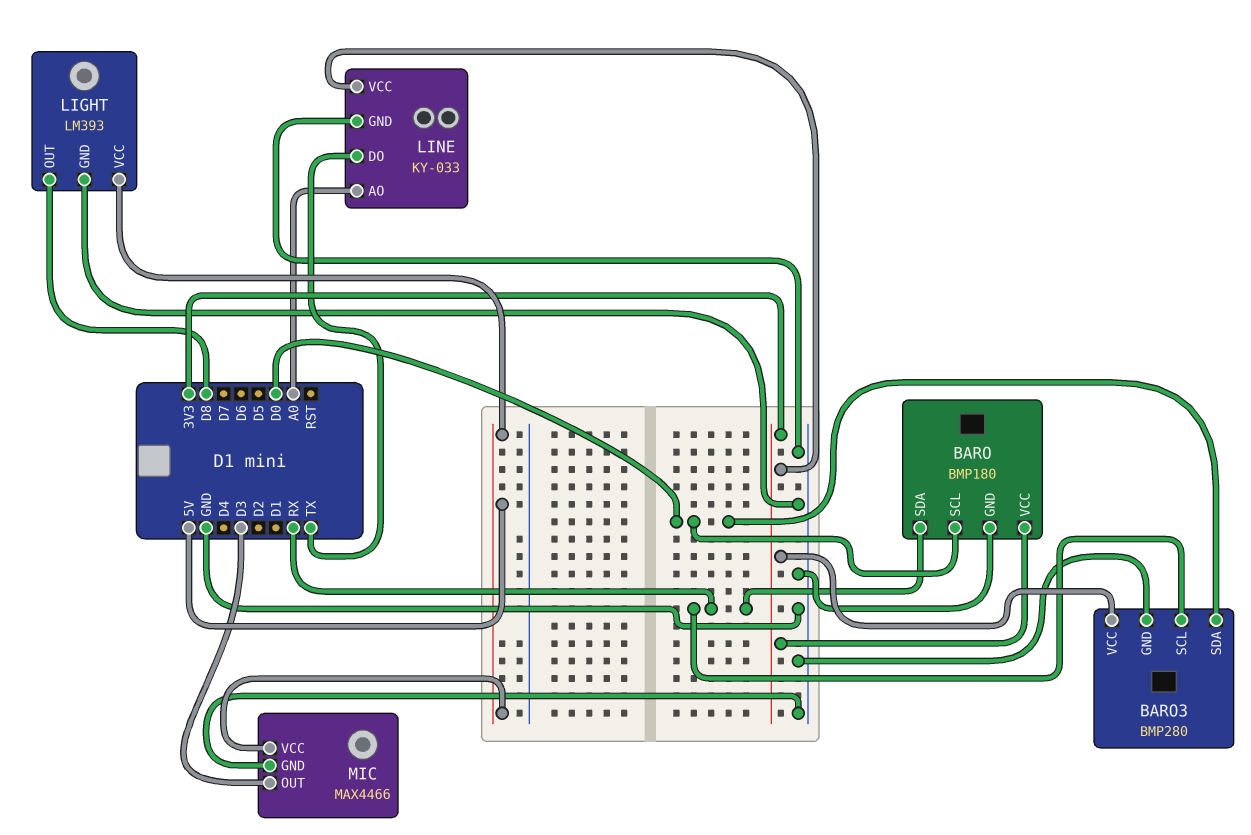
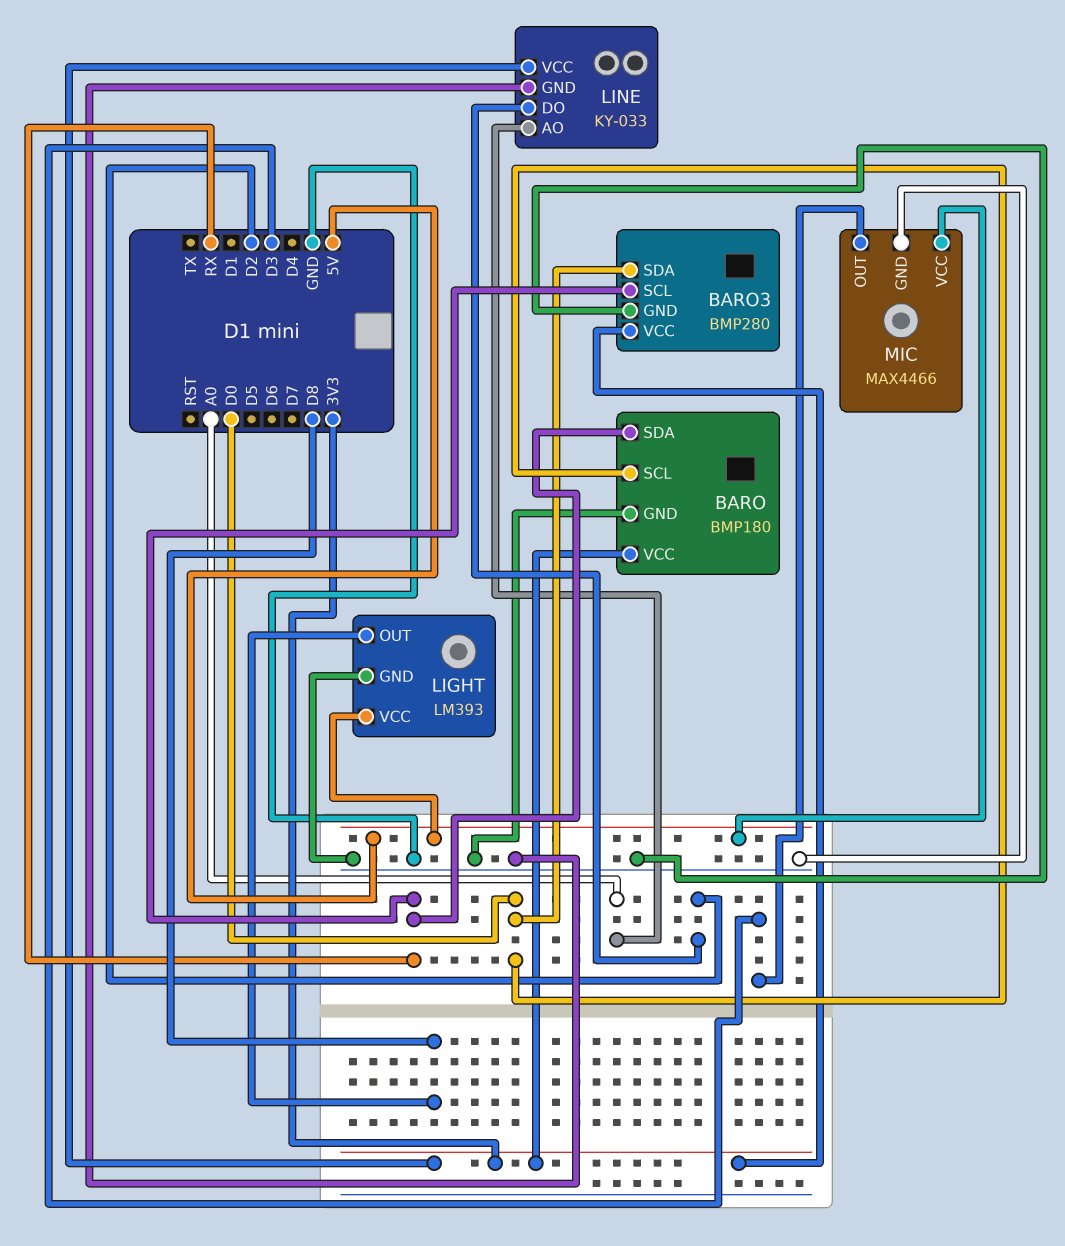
LINE pin DO: TX -> D2

